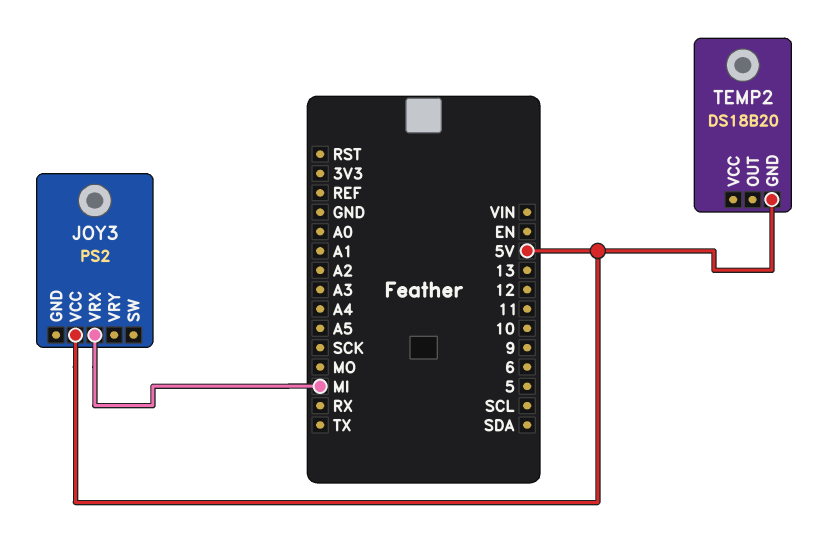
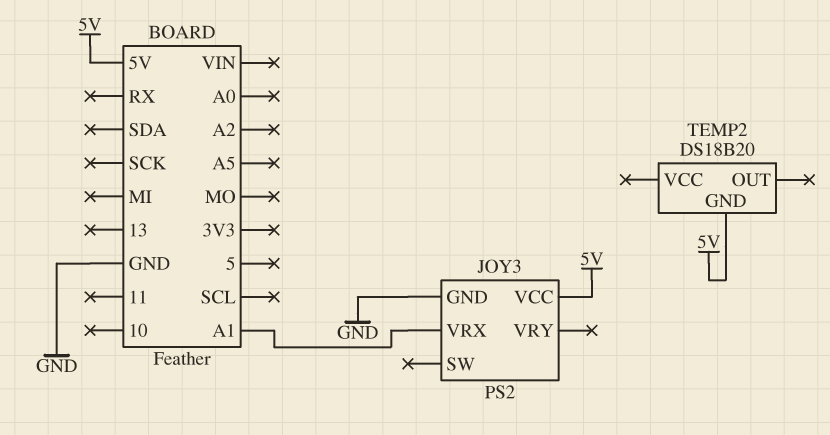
JOY3 pin GND: none -> GND
JOY3 pin VRX: MI -> A1

